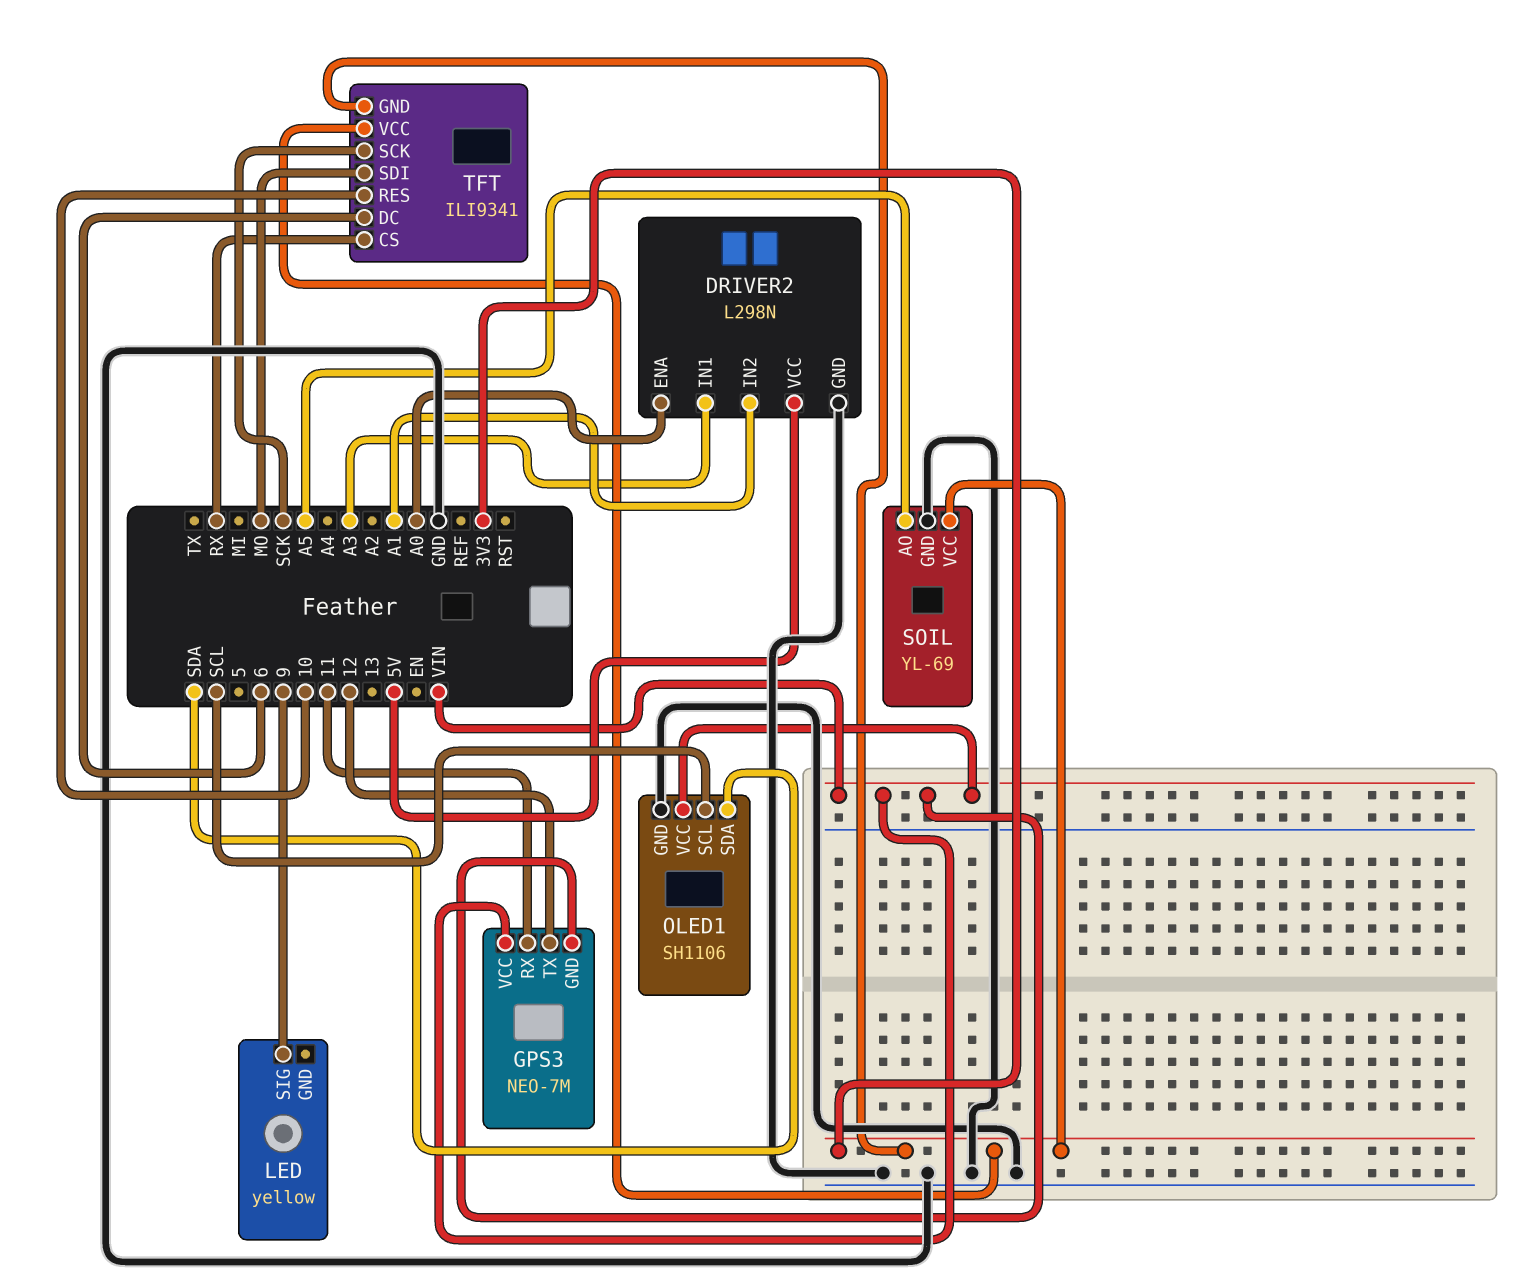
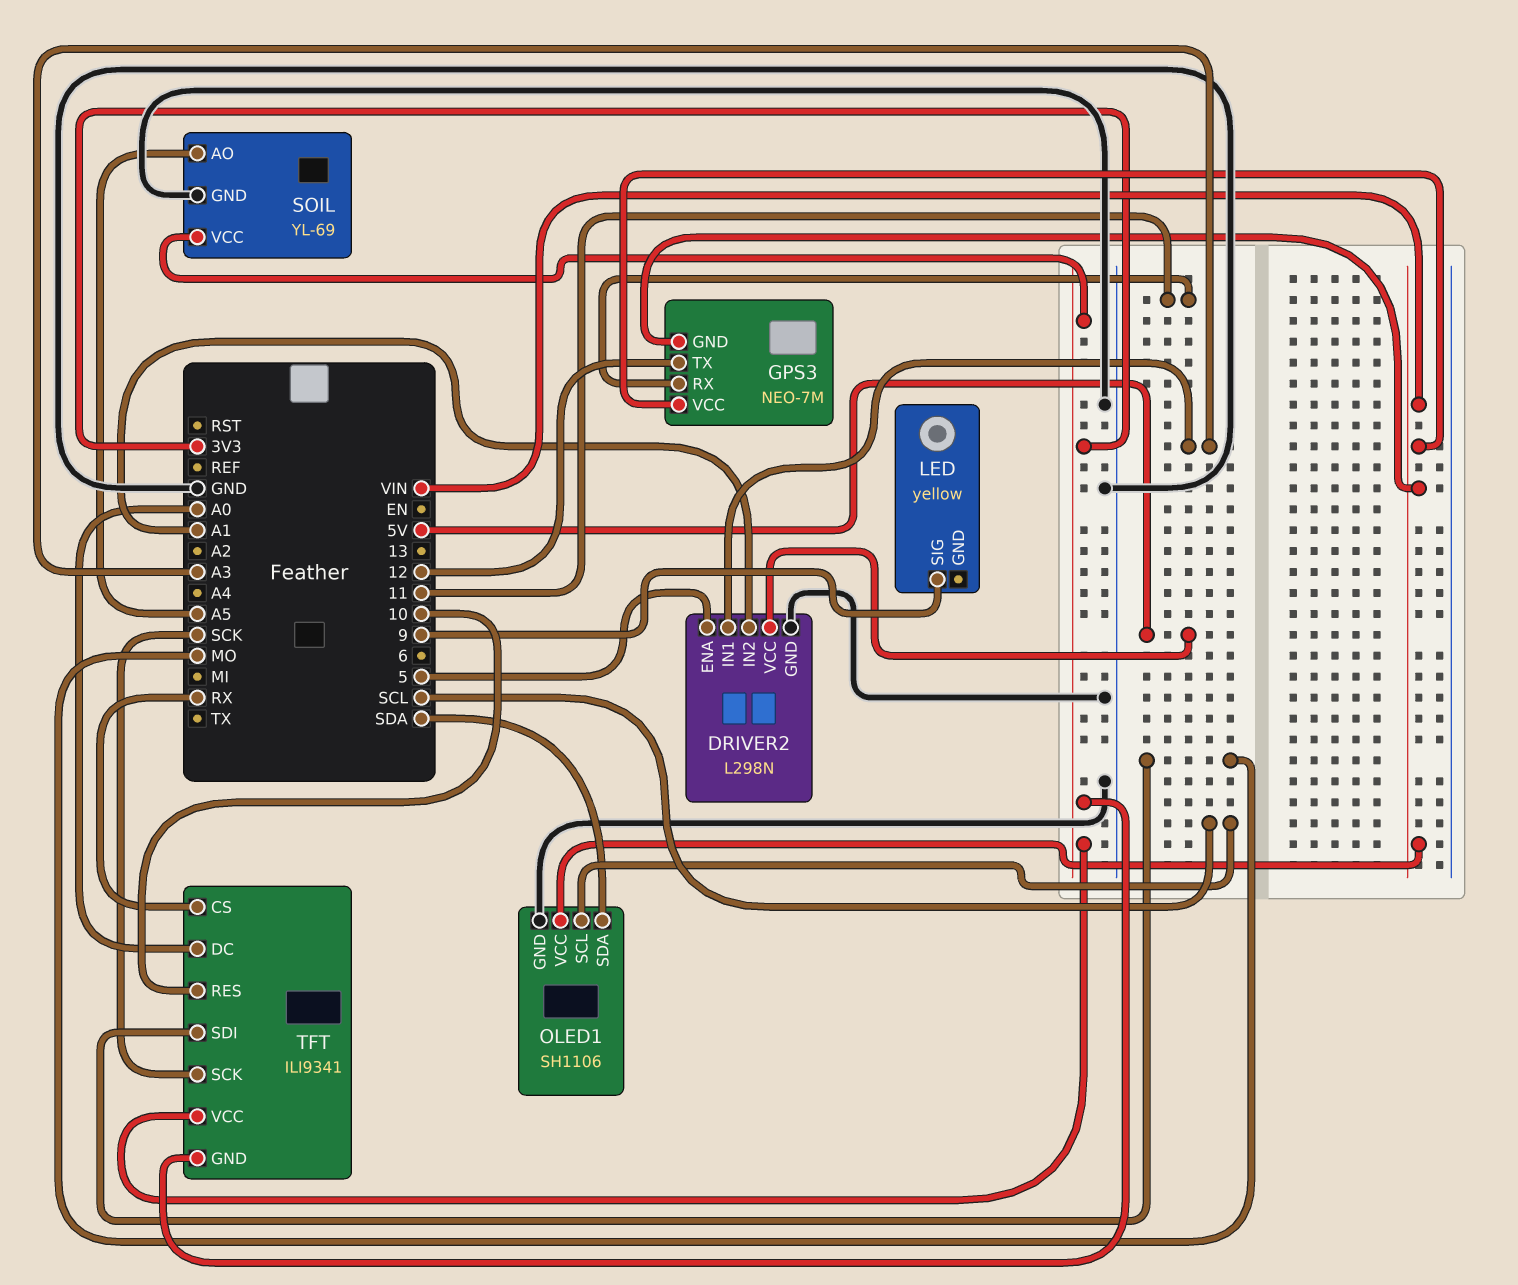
DRIVER2 pin ENA: A0 -> 5
TFT pin DC: 6 -> A0

